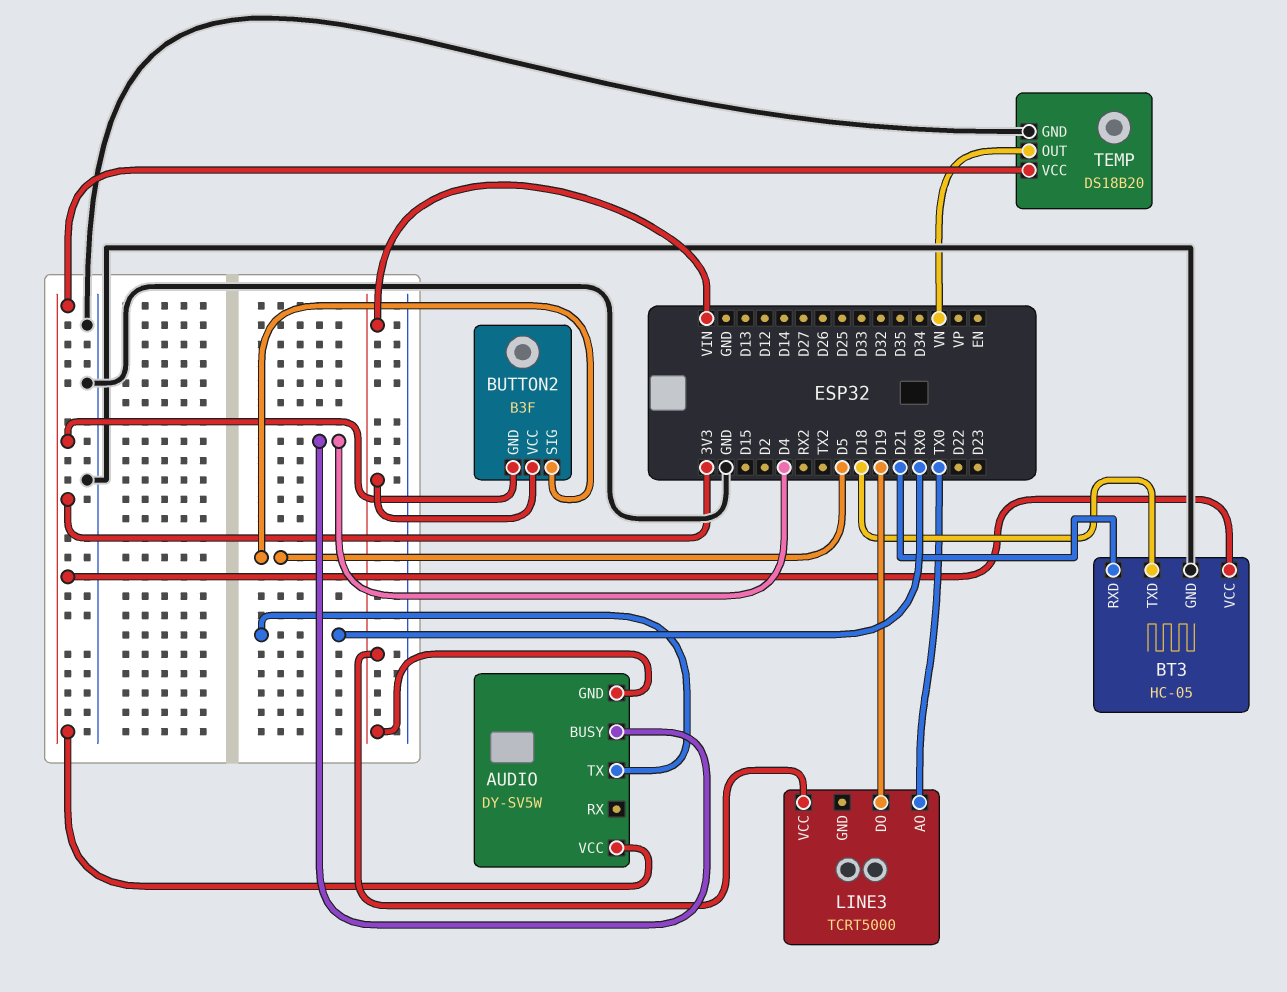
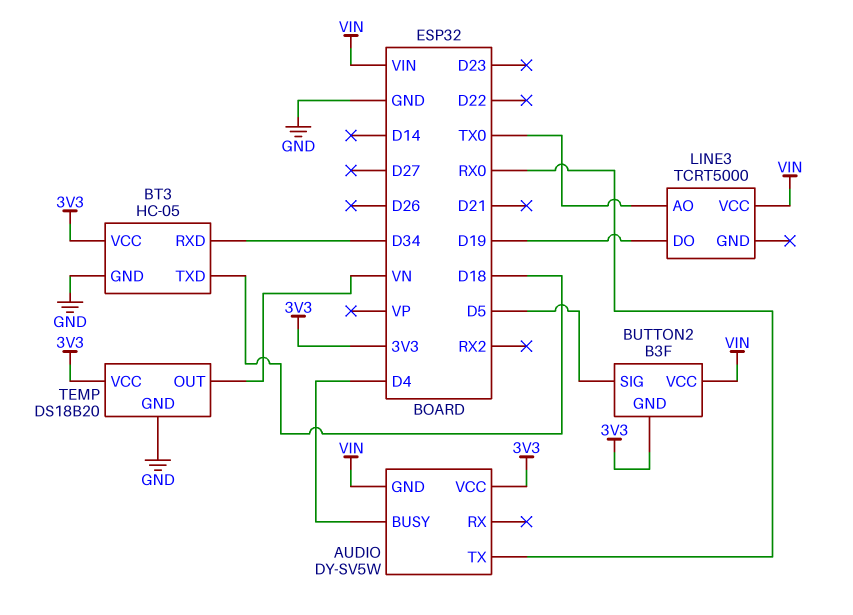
BT3 pin RXD: D21 -> D34

